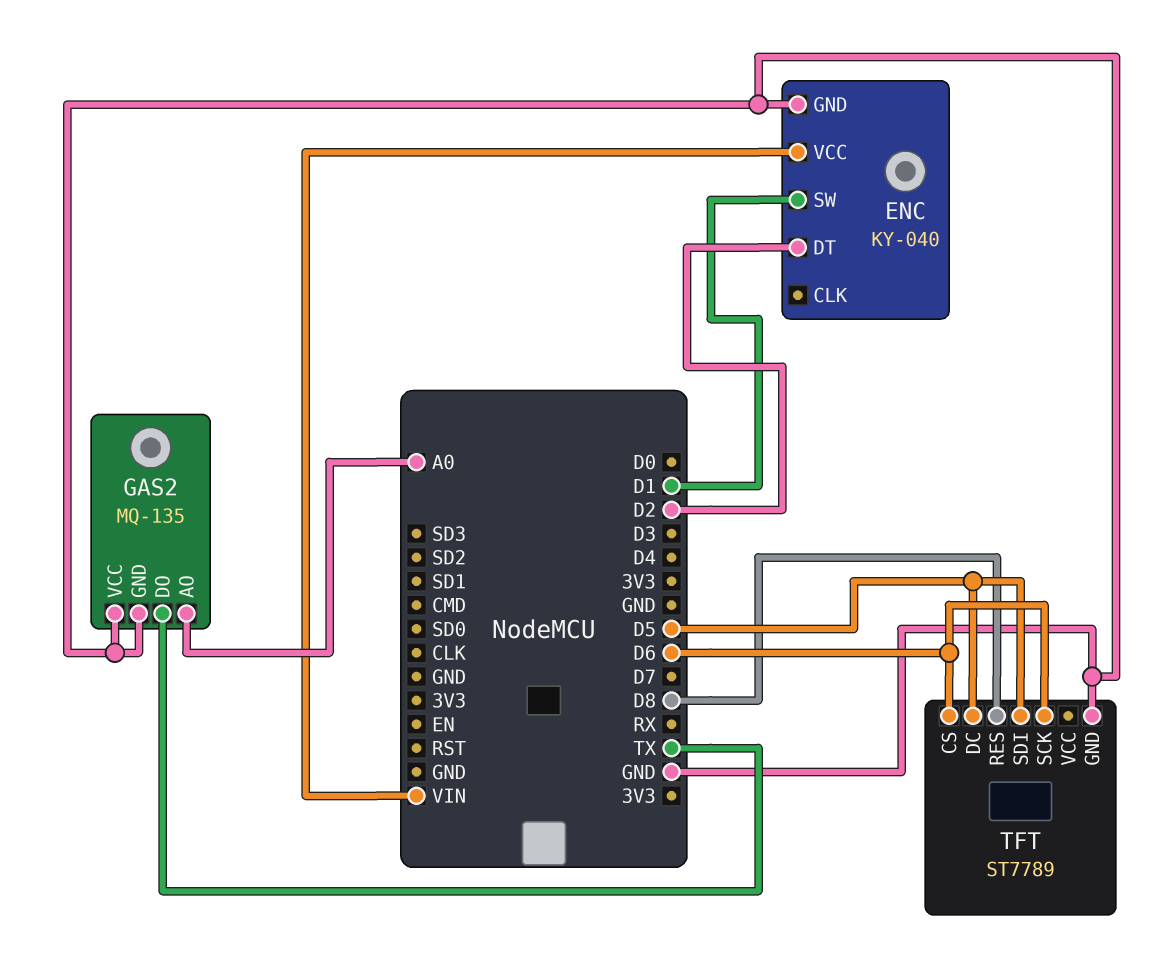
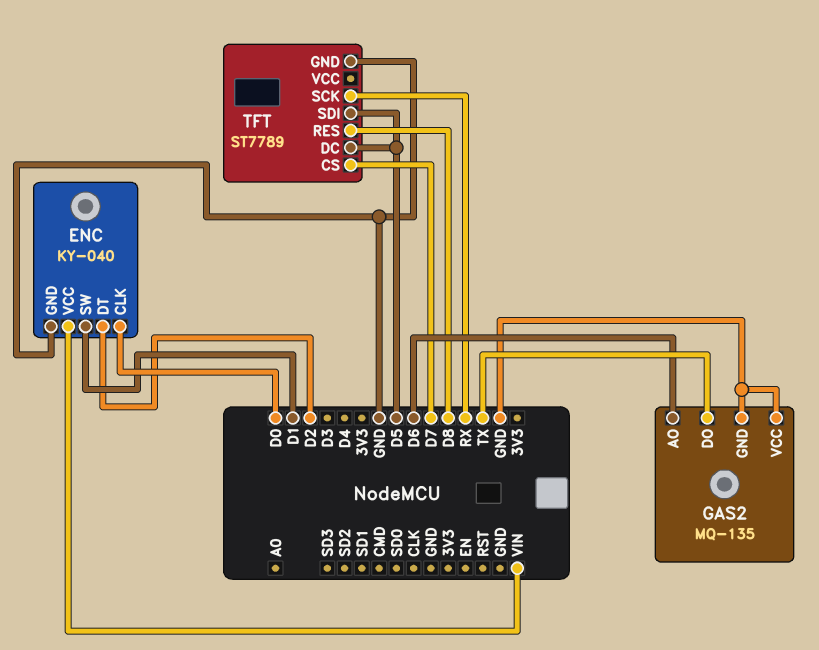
ENC pin CLK: none -> D0
GAS2 pin AO: A0 -> D6
TFT pin CS: D6 -> D7
TFT pin SCK: D6 -> RX

